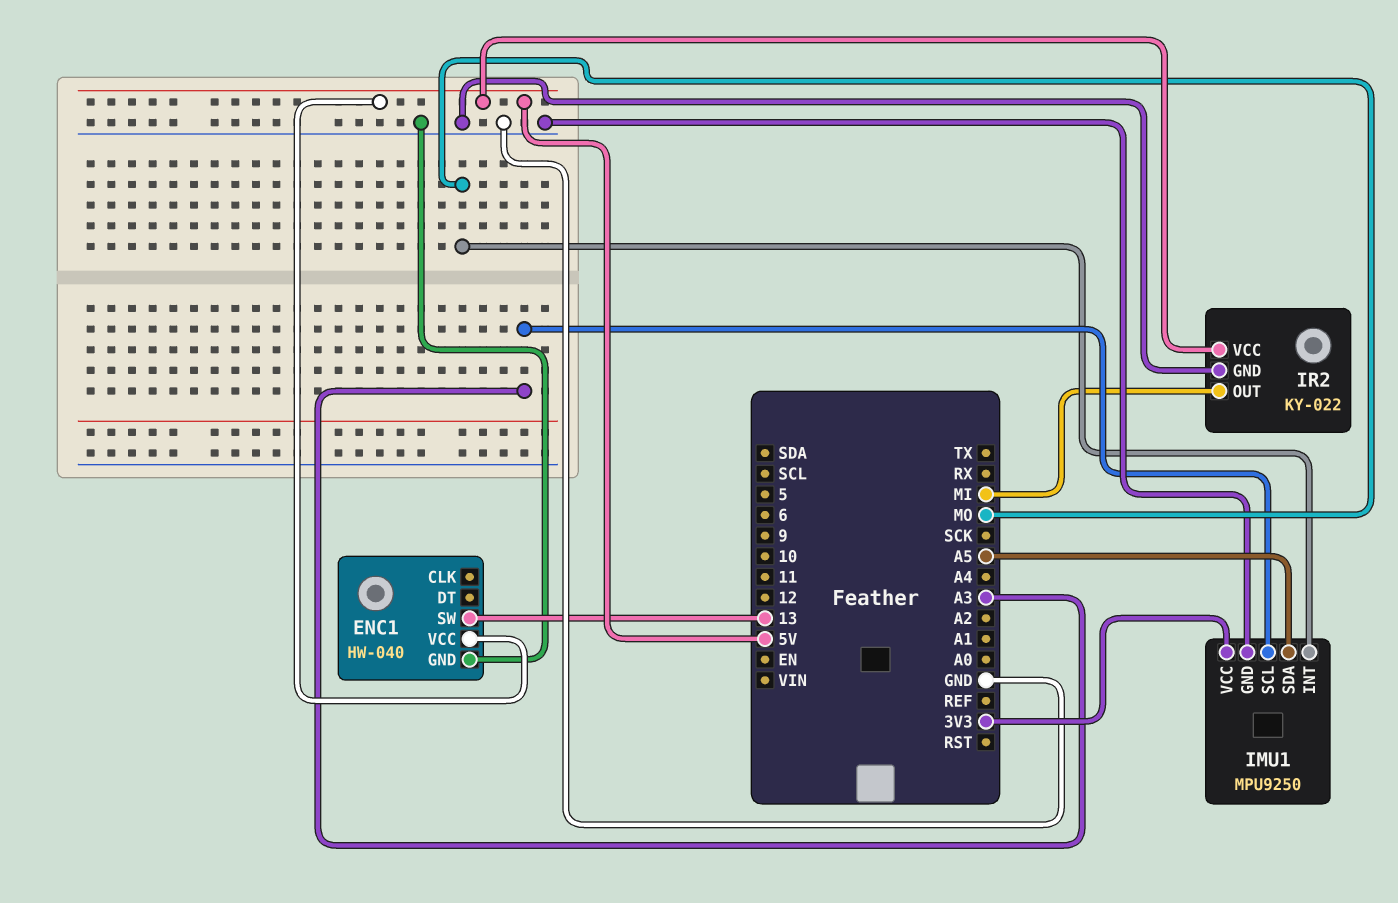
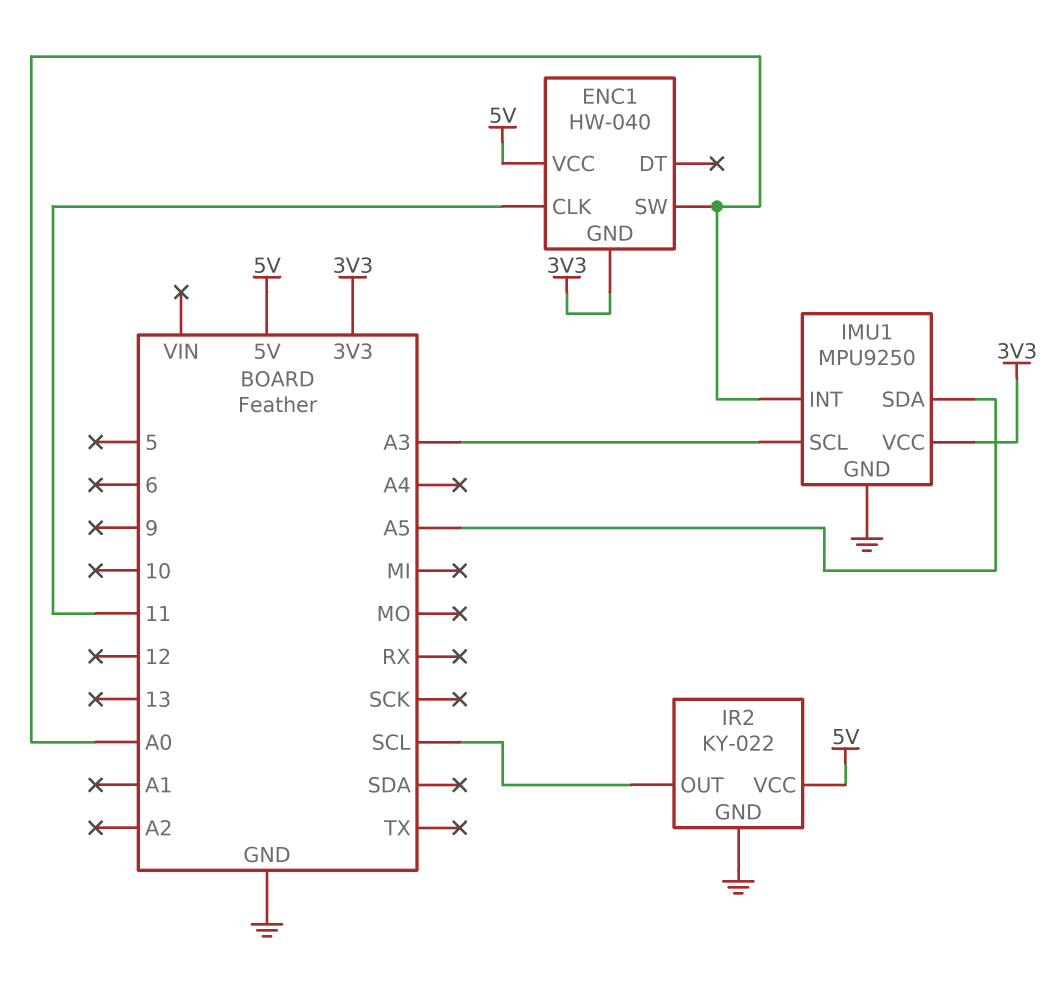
ENC1 pin CLK: none -> 11
ENC1 pin GND: GND -> 3V3
ENC1 pin SW: 13 -> A0
IMU1 pin INT: MO -> A0
IR2 pin OUT: MI -> SCL

